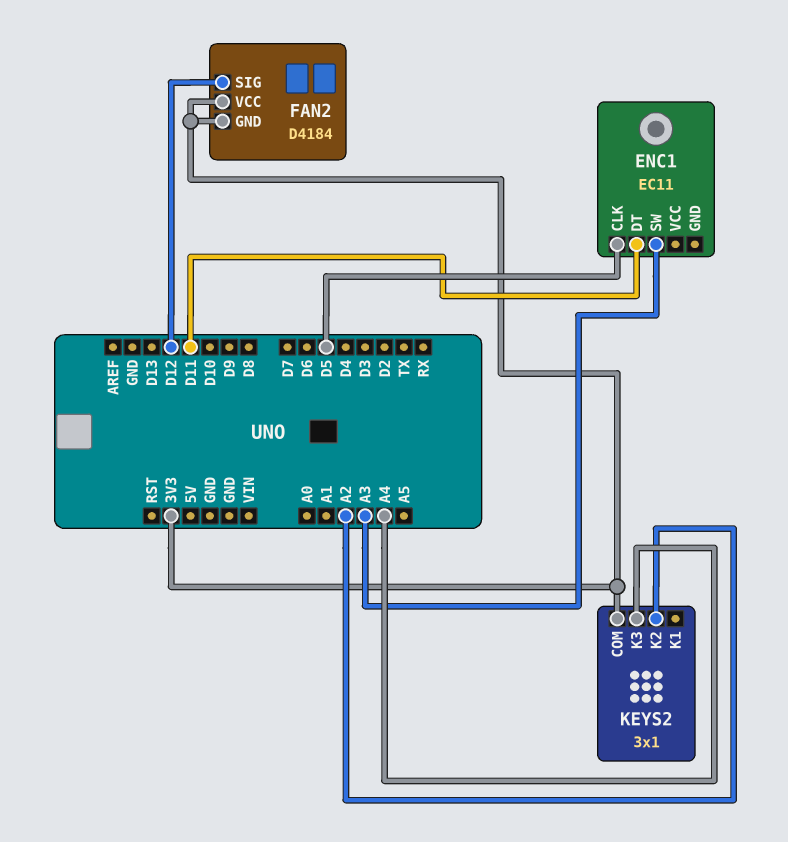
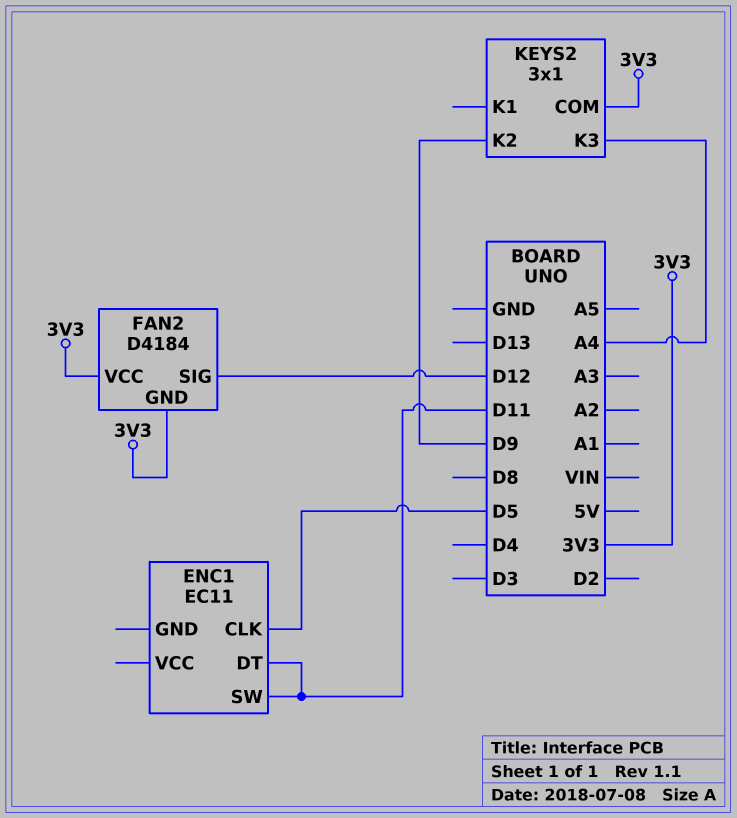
ENC1 pin SW: A3 -> D11
KEYS2 pin K2: A2 -> D9

